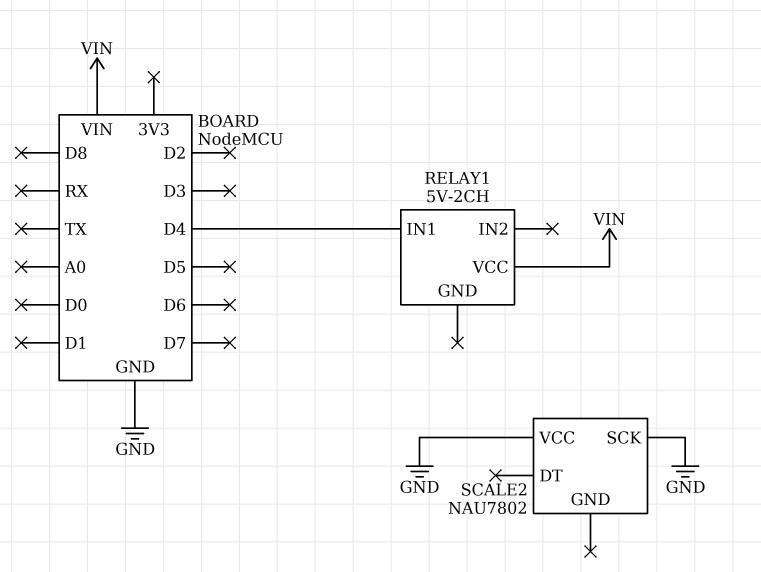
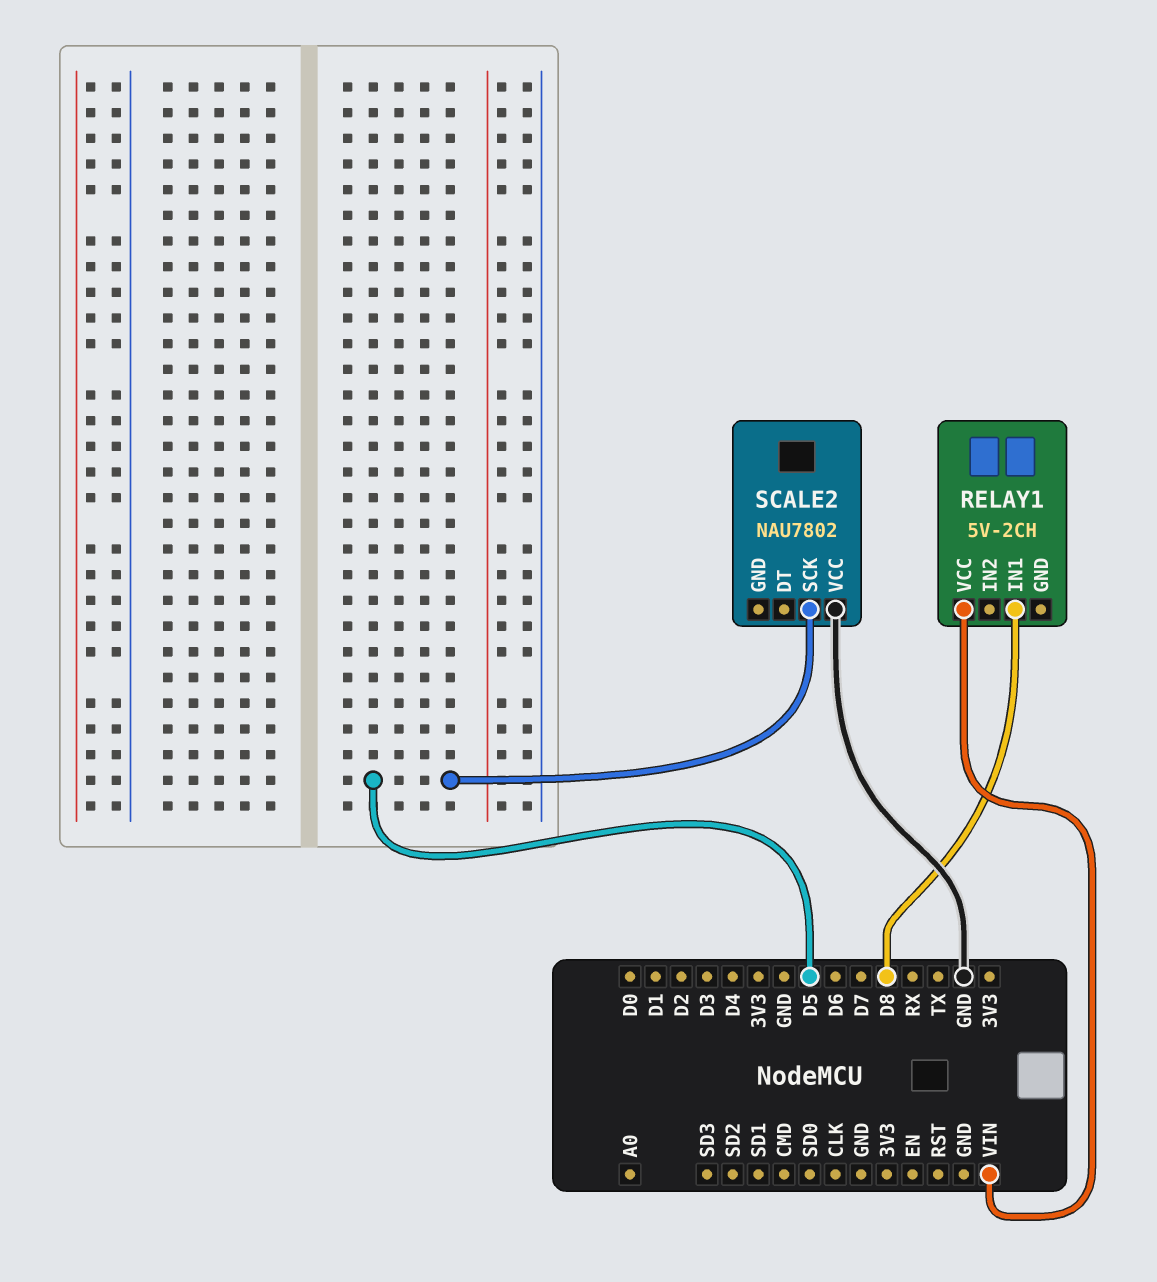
RELAY1 pin IN1: D4 -> D8
SCALE2 pin SCK: GND -> D5

